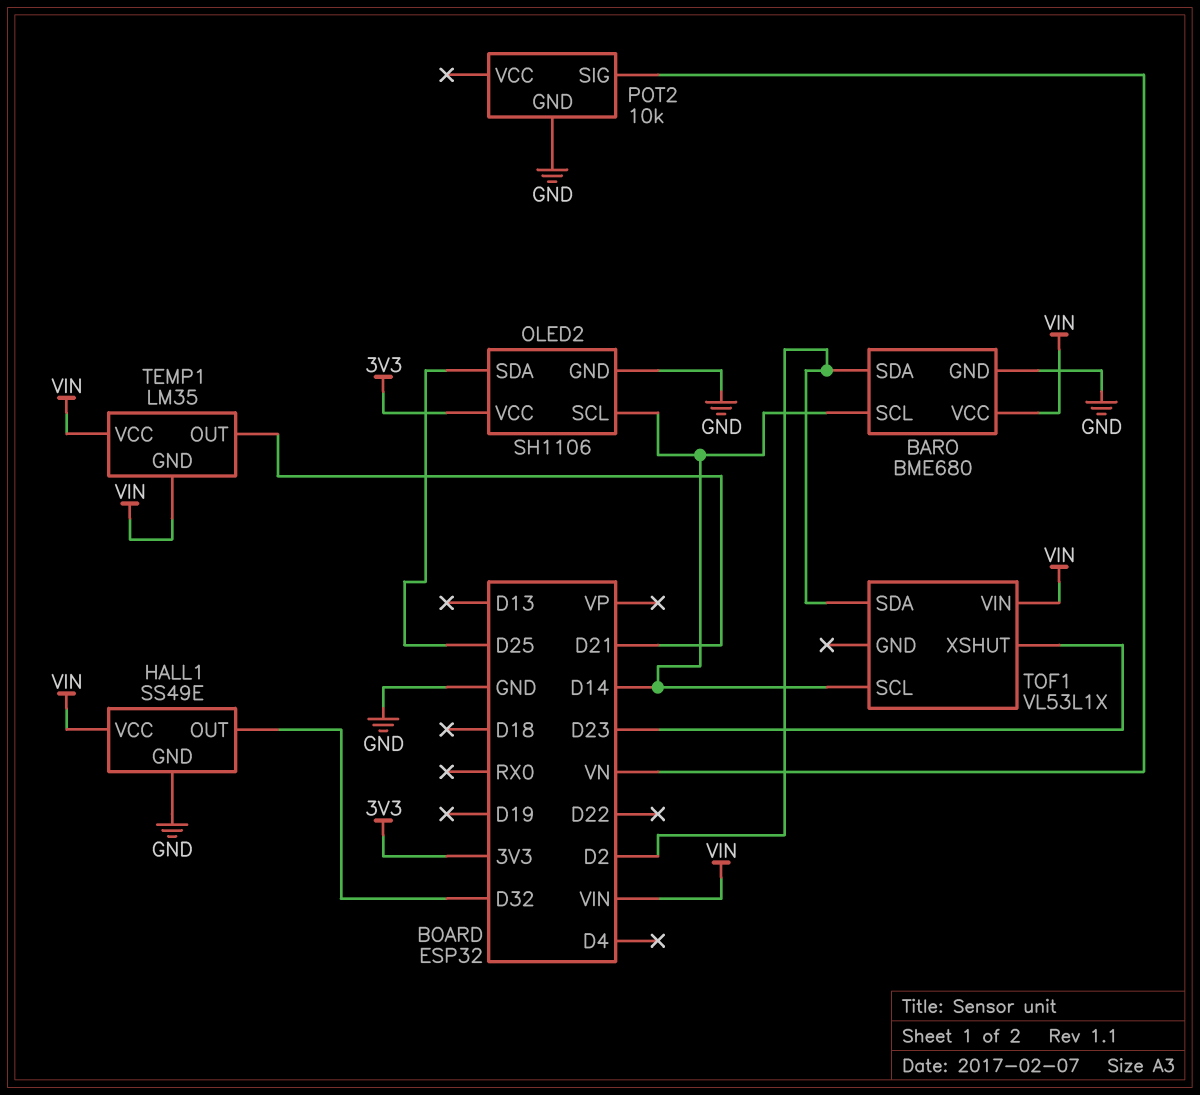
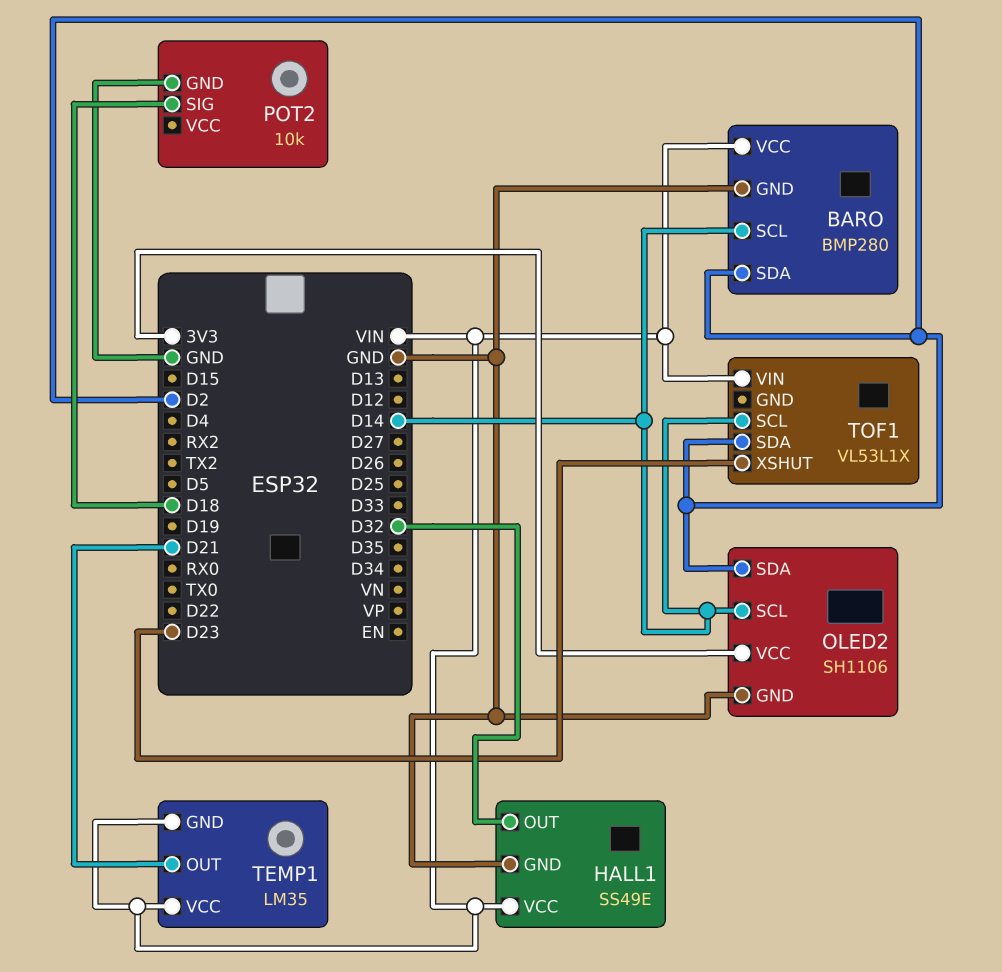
BARO: BME680 -> BMP280
OLED2 pin SDA: D25 -> D2
POT2 pin SIG: VN -> D18

